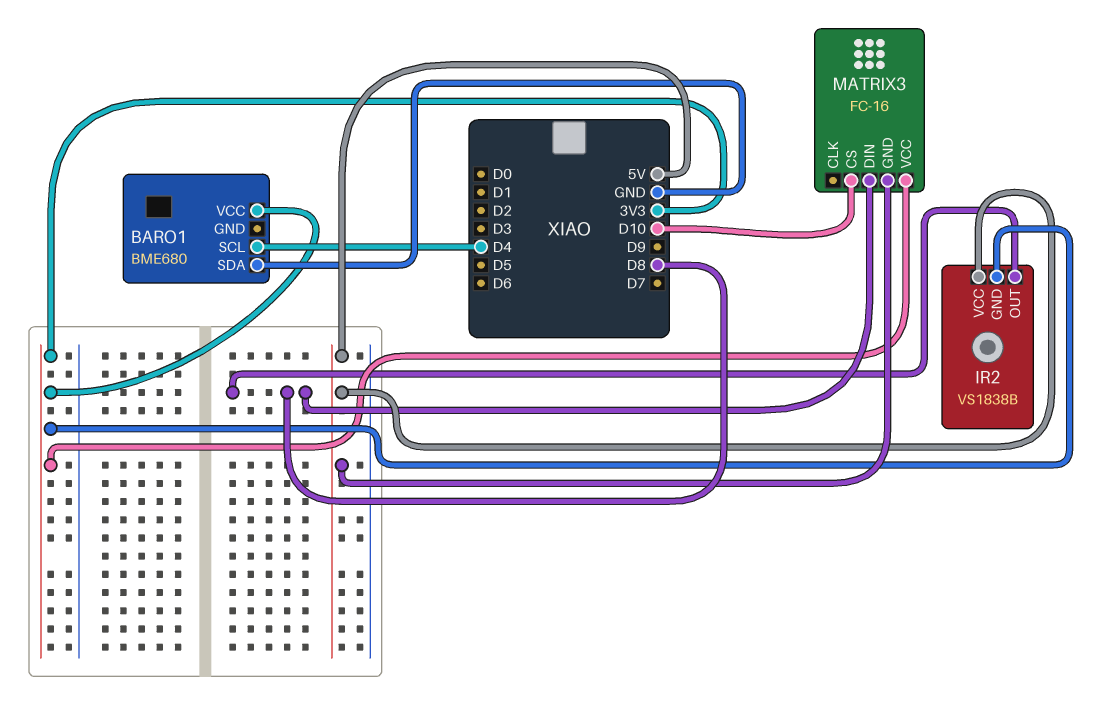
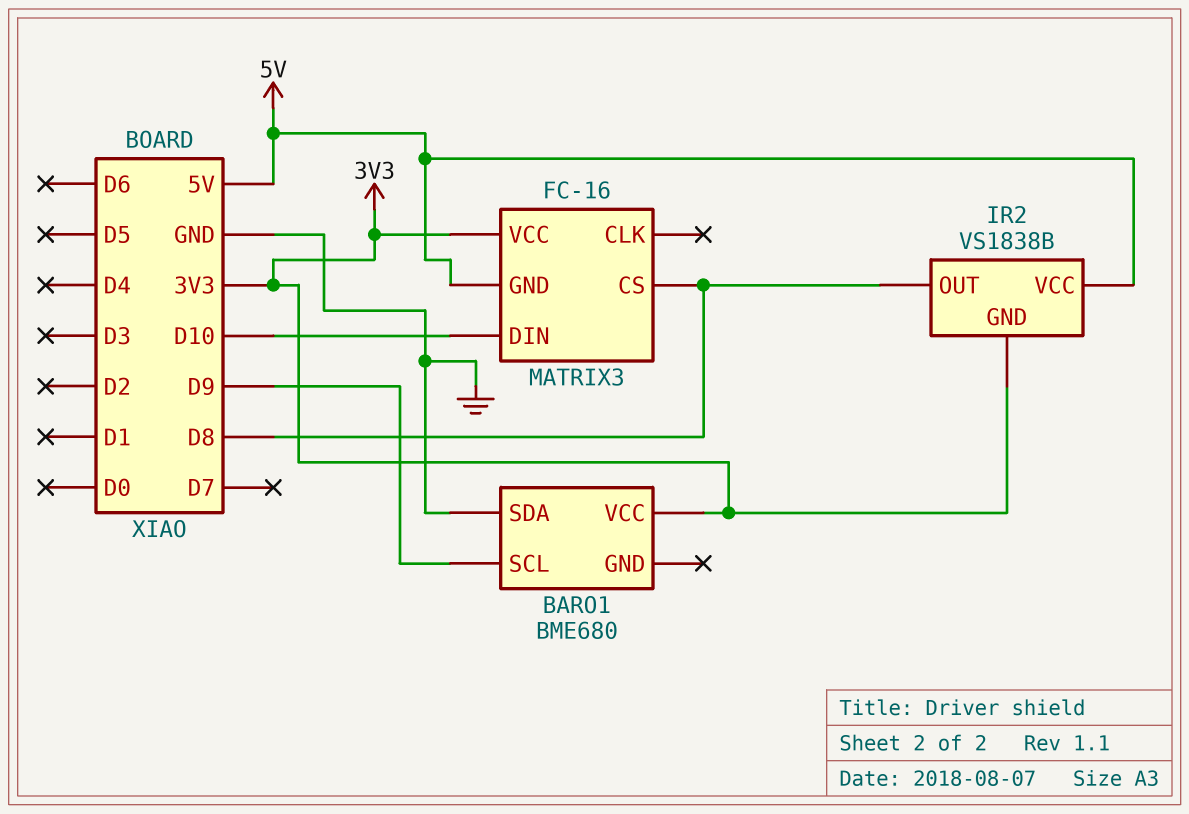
BARO1 pin SCL: D4 -> D9
MATRIX3 pin CS: D10 -> D8
MATRIX3 pin DIN: D8 -> D10

